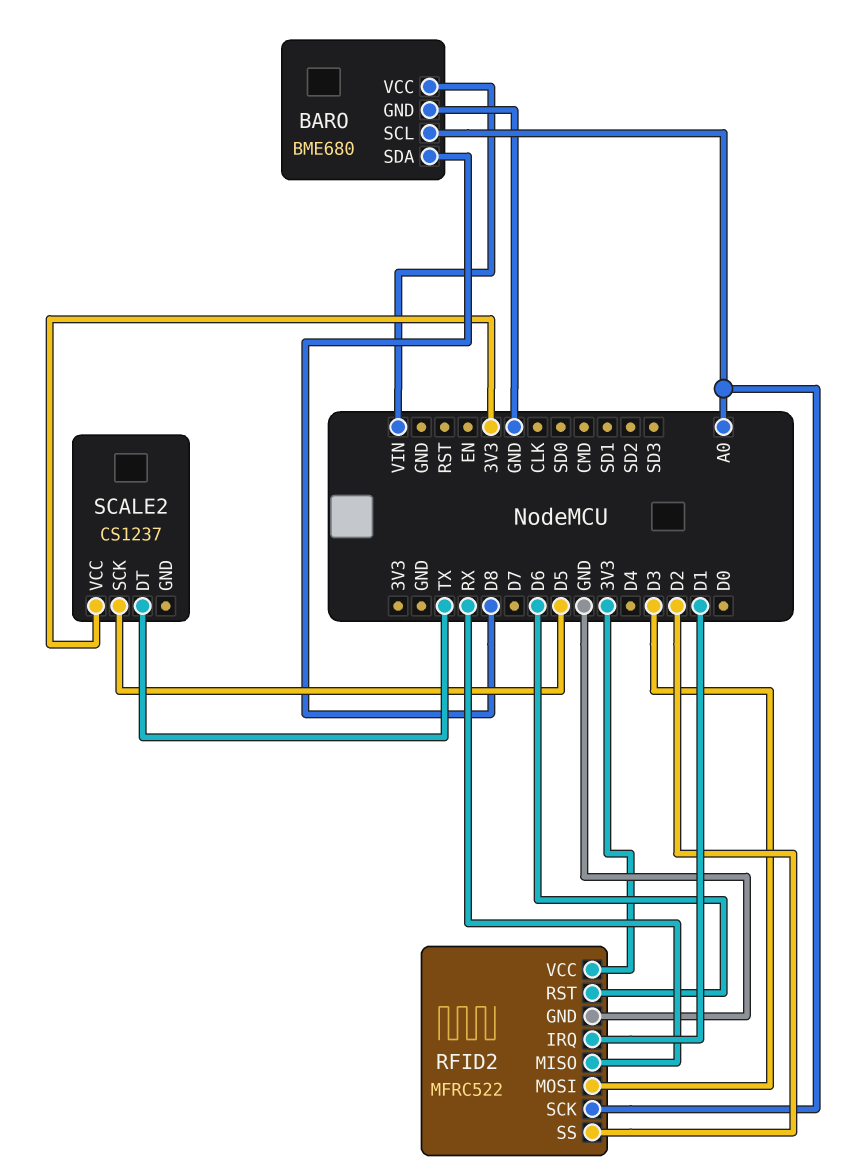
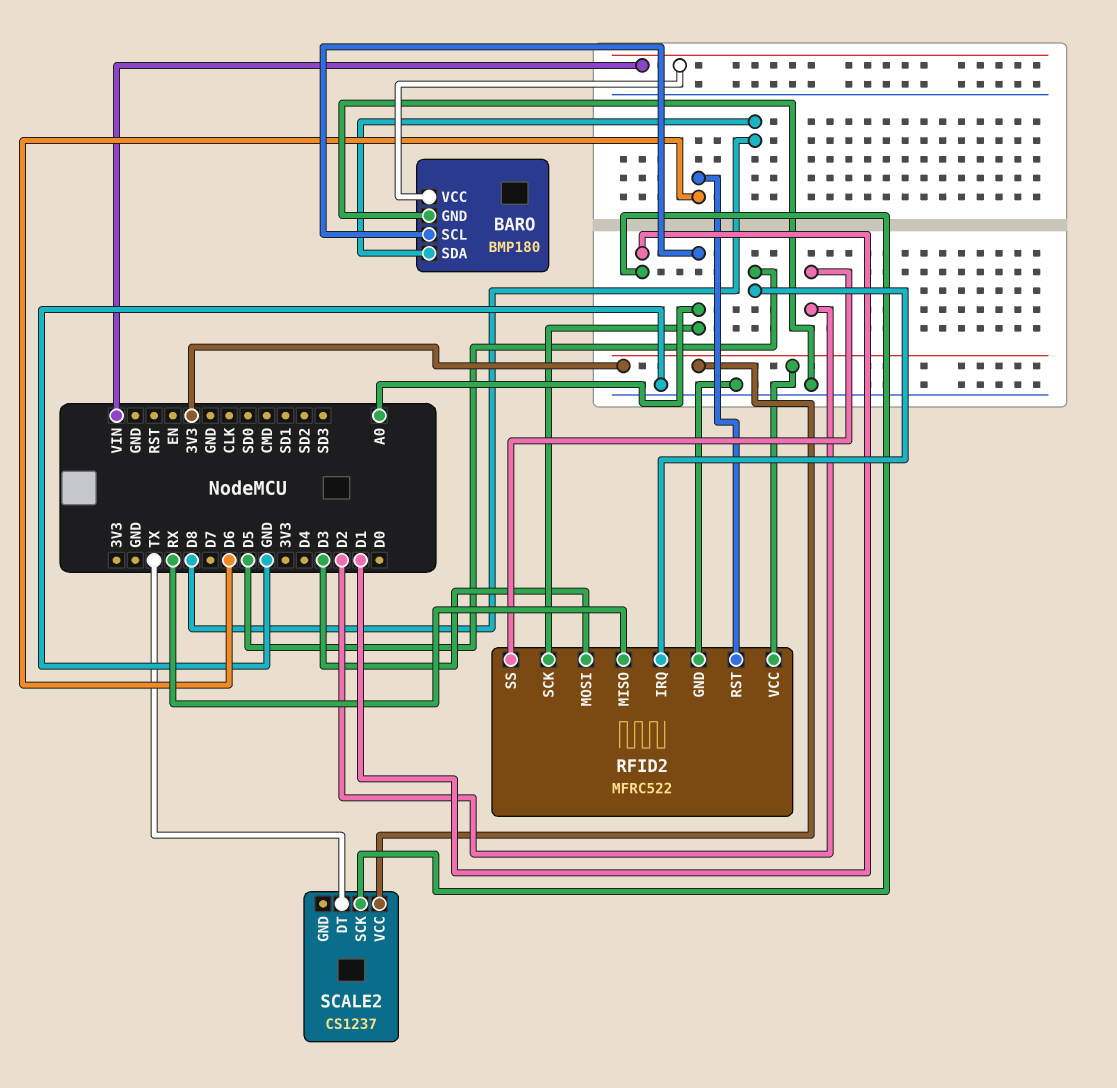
BARO: BME680 -> BMP180
RFID2 pin IRQ: D1 -> D5
SCALE2 pin SCK: D5 -> D1

